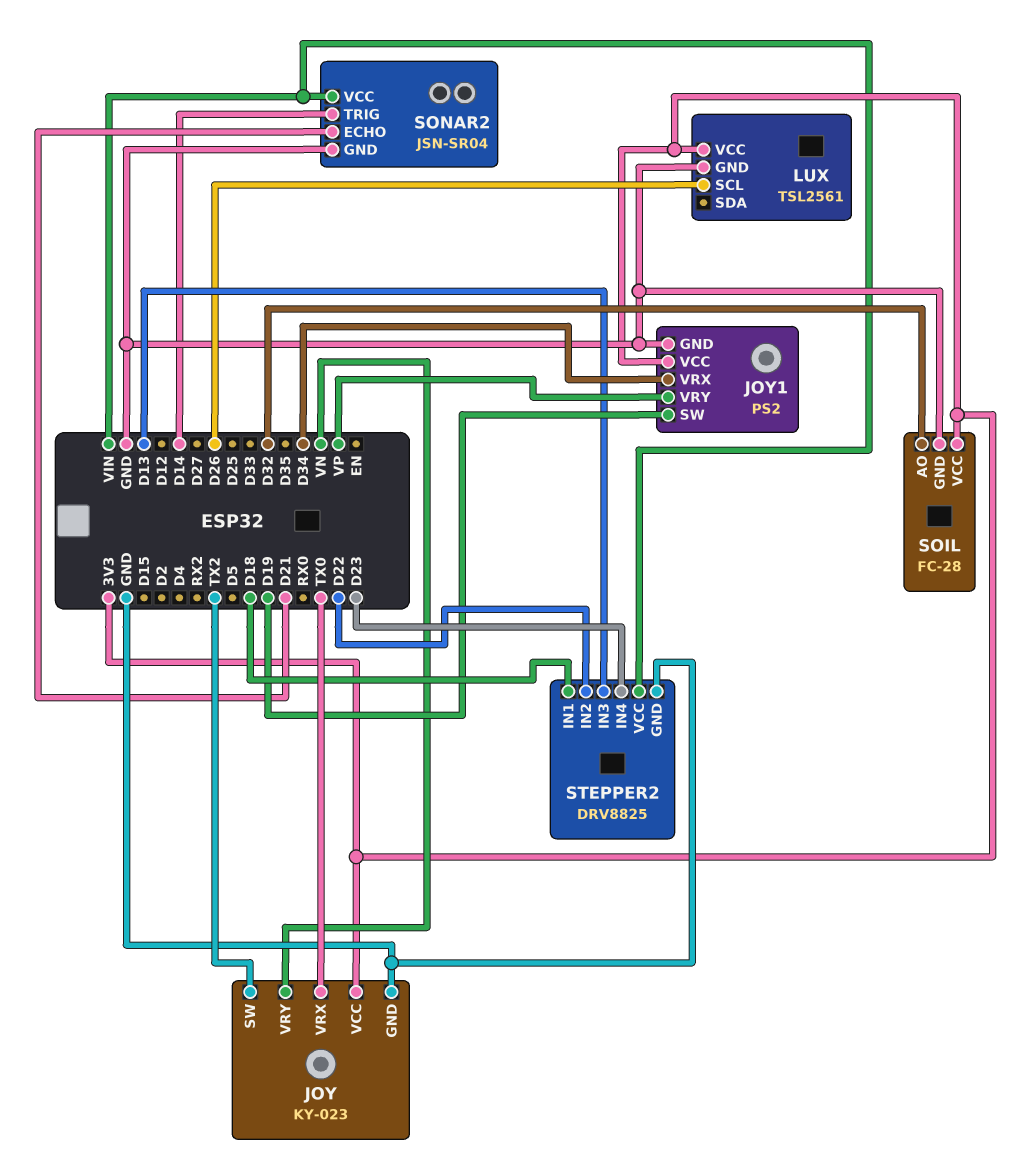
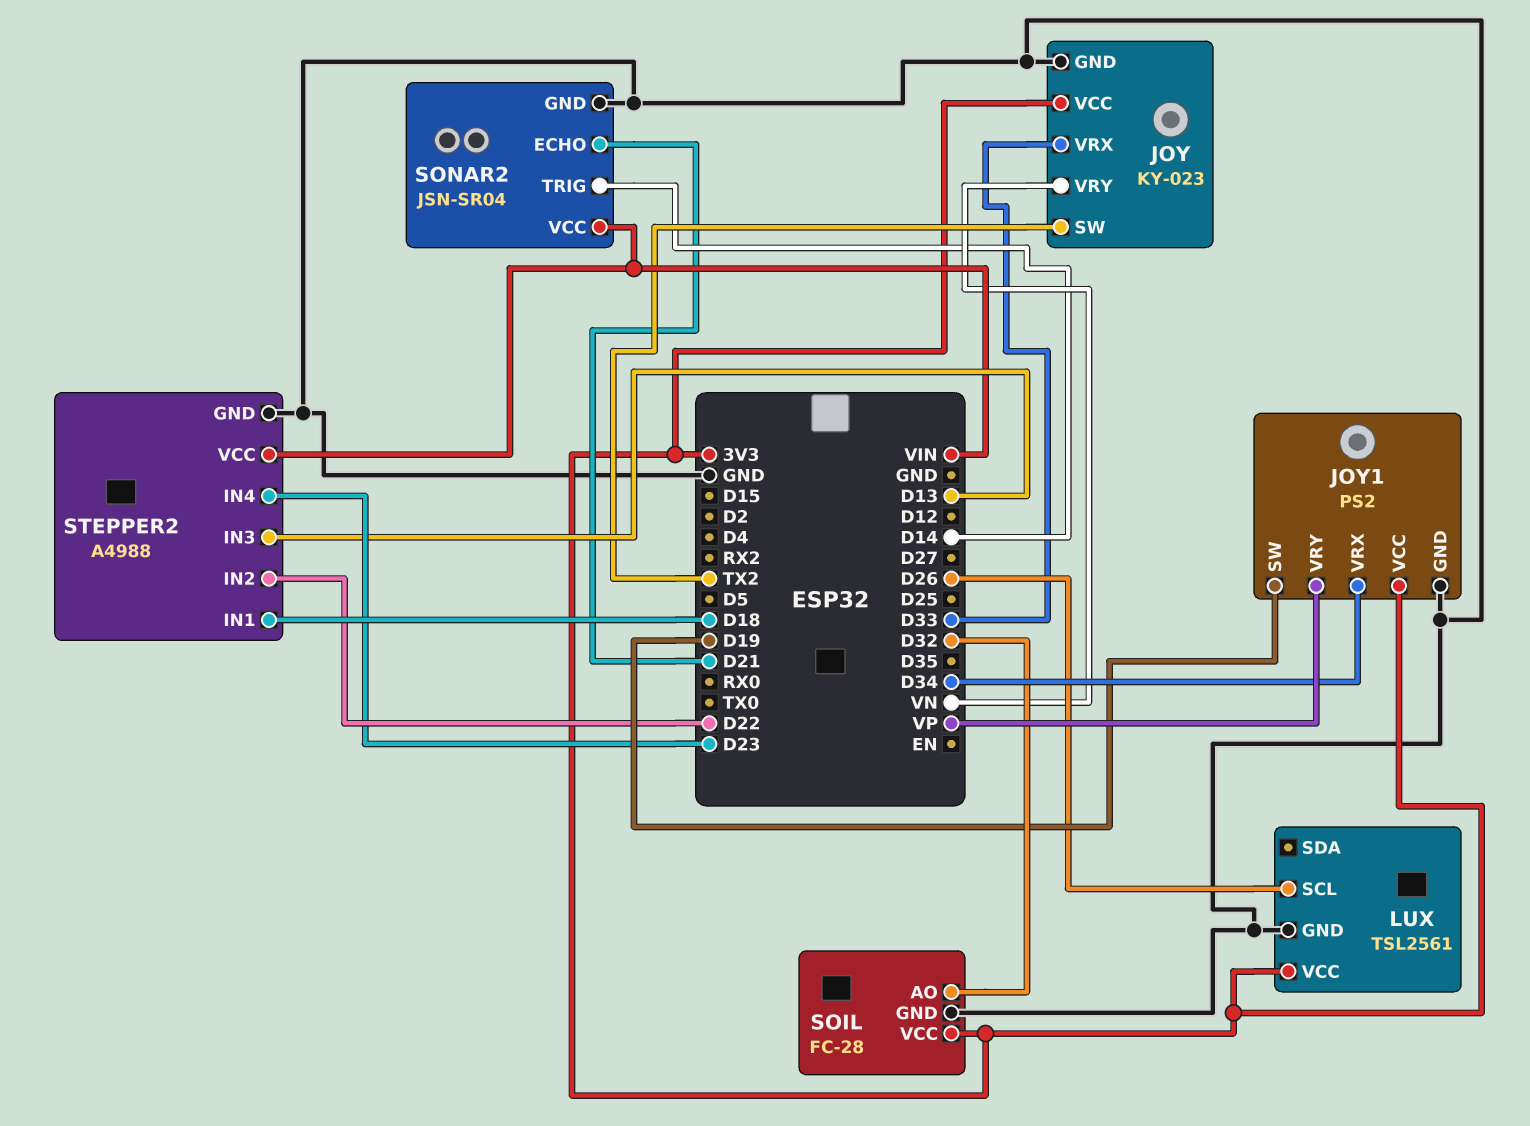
JOY pin VRX: TX0 -> D33
STEPPER2: DRV8825 -> A4988

